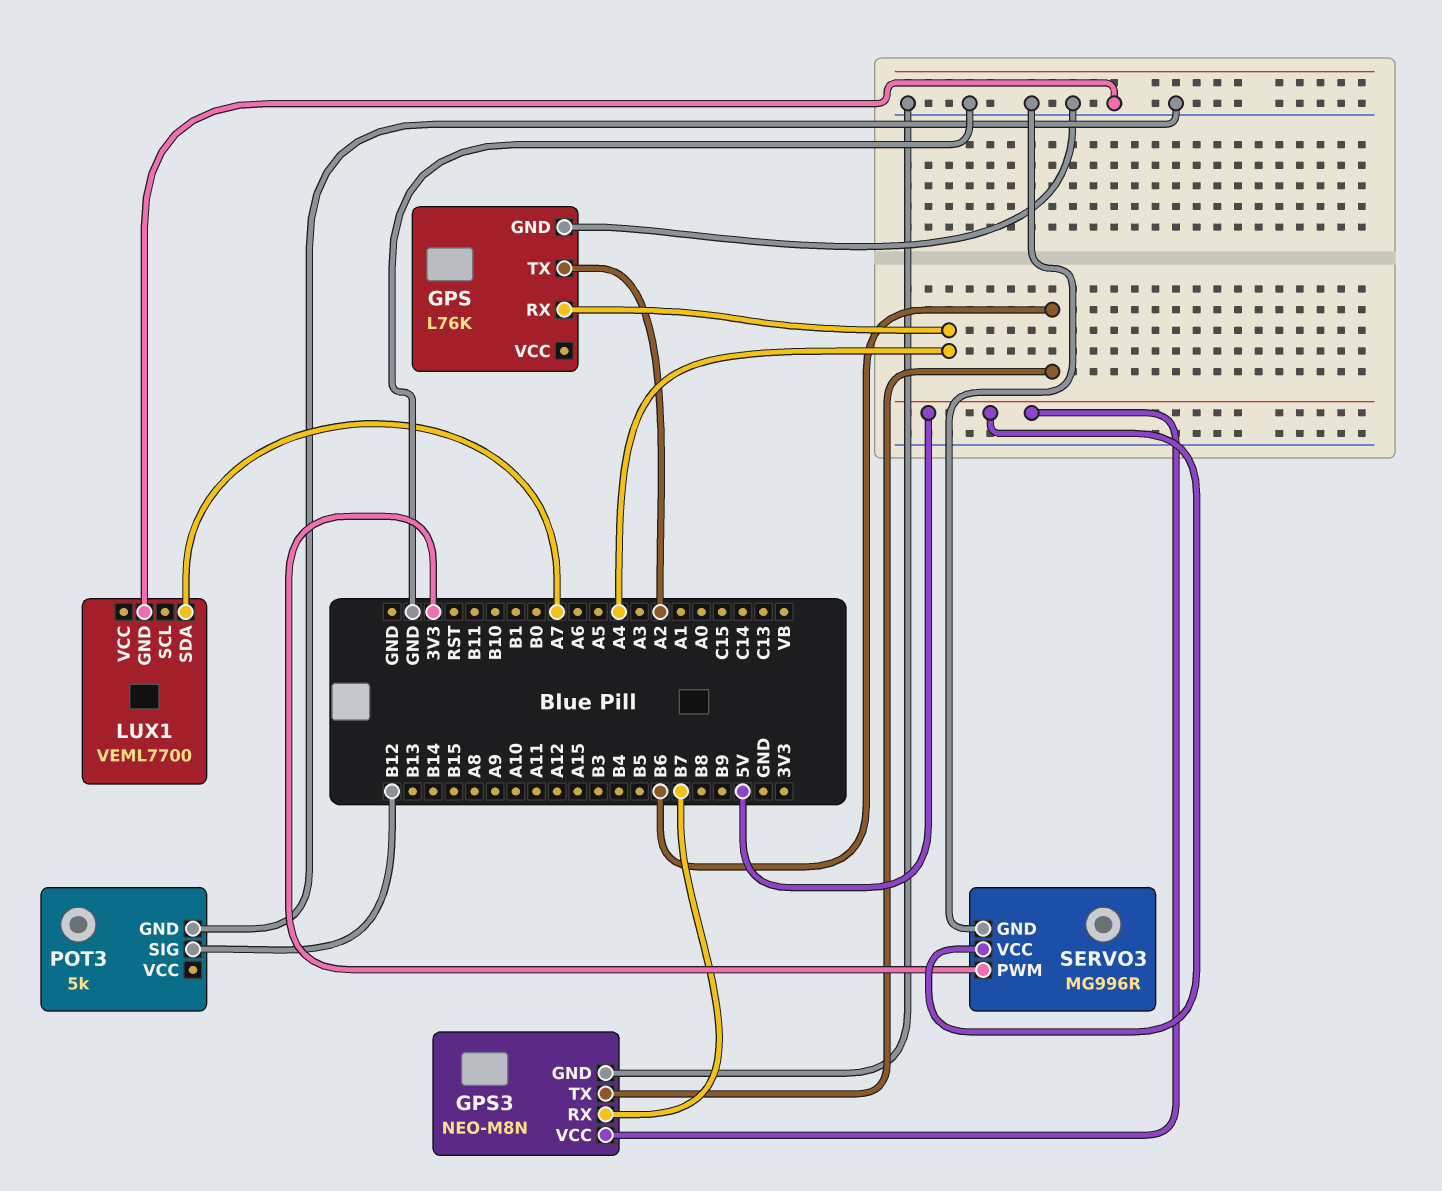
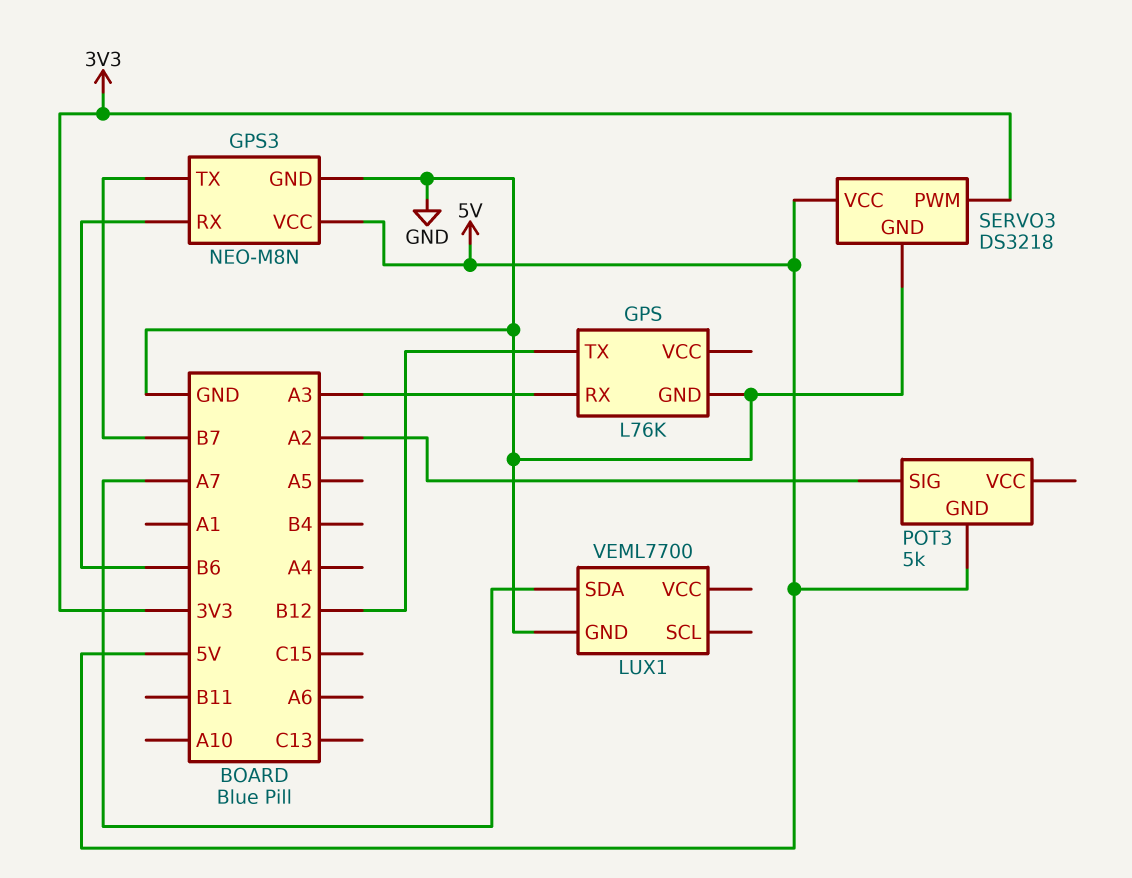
GPS pin RX: A4 -> A3
GPS pin TX: A2 -> B12
GPS3 pin RX: B7 -> B6
GPS3 pin TX: B6 -> B7
POT3 pin GND: GND -> 5V
POT3 pin SIG: B12 -> A2
SERVO3: MG996R -> DS3218

